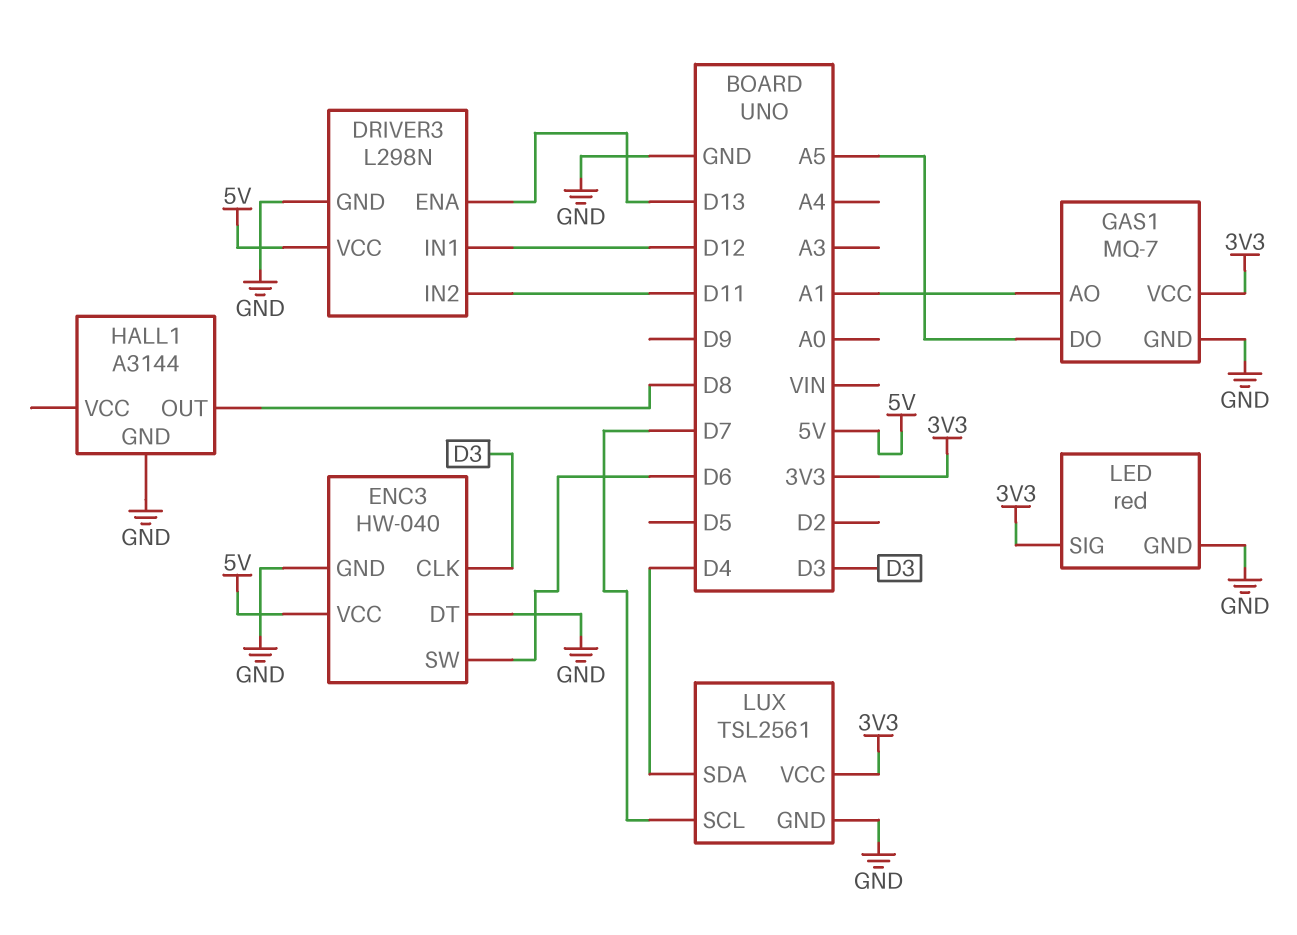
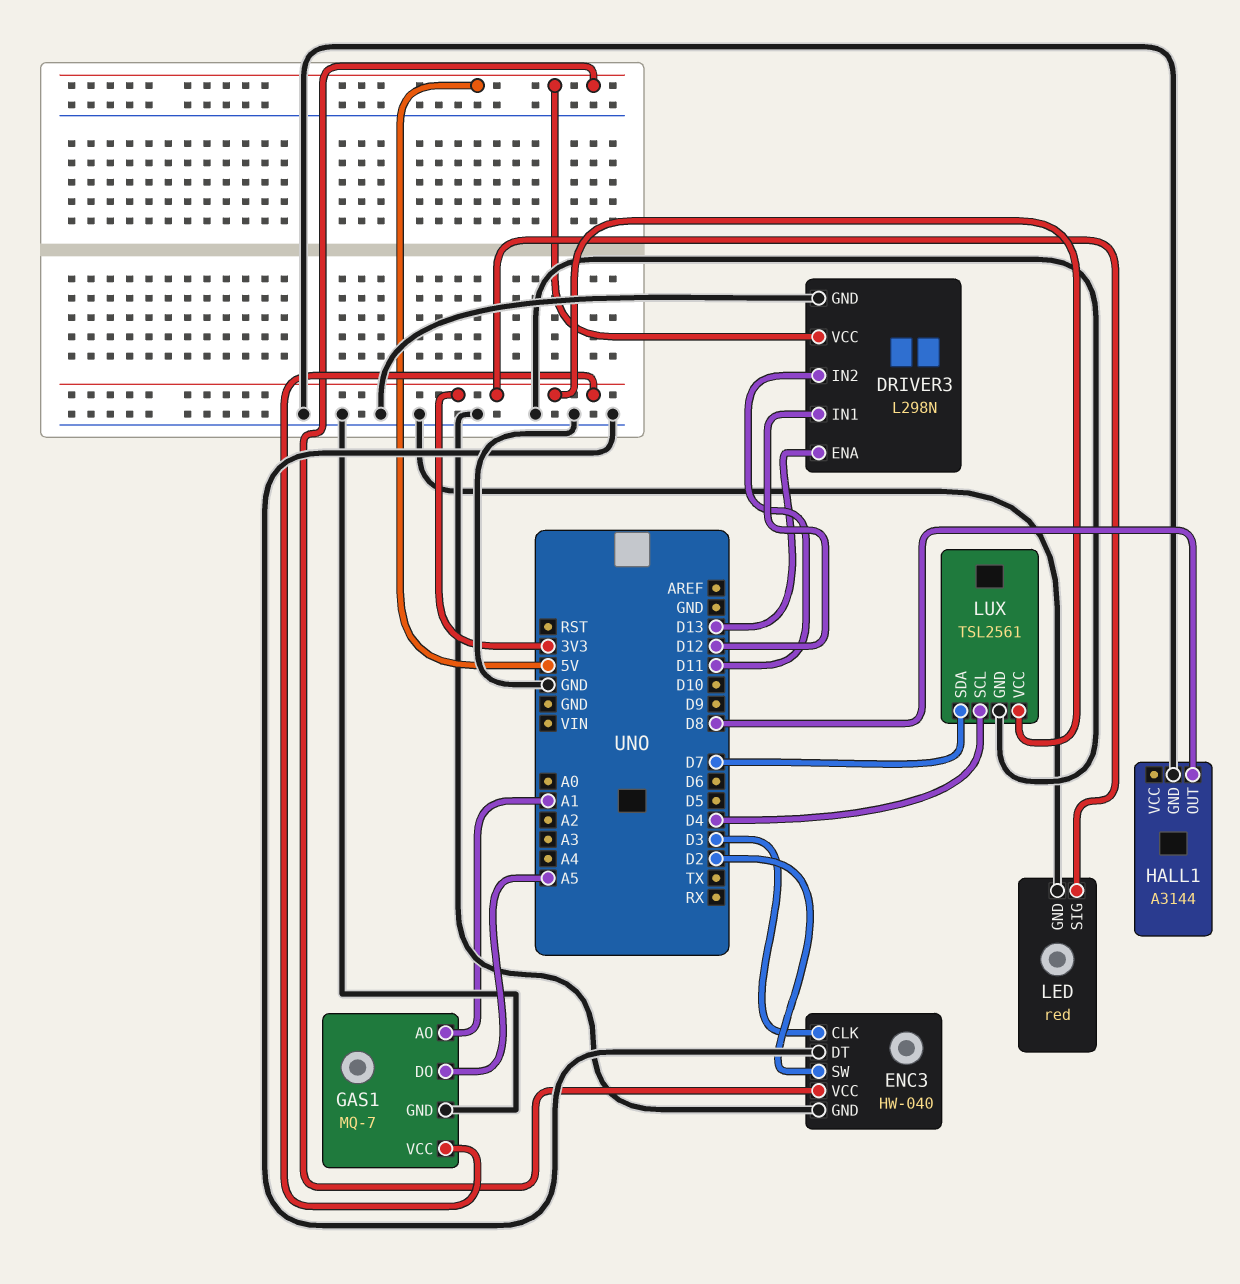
ENC3 pin SW: D6 -> D2
LUX pin SCL: D7 -> D4
LUX pin SDA: D4 -> D7

